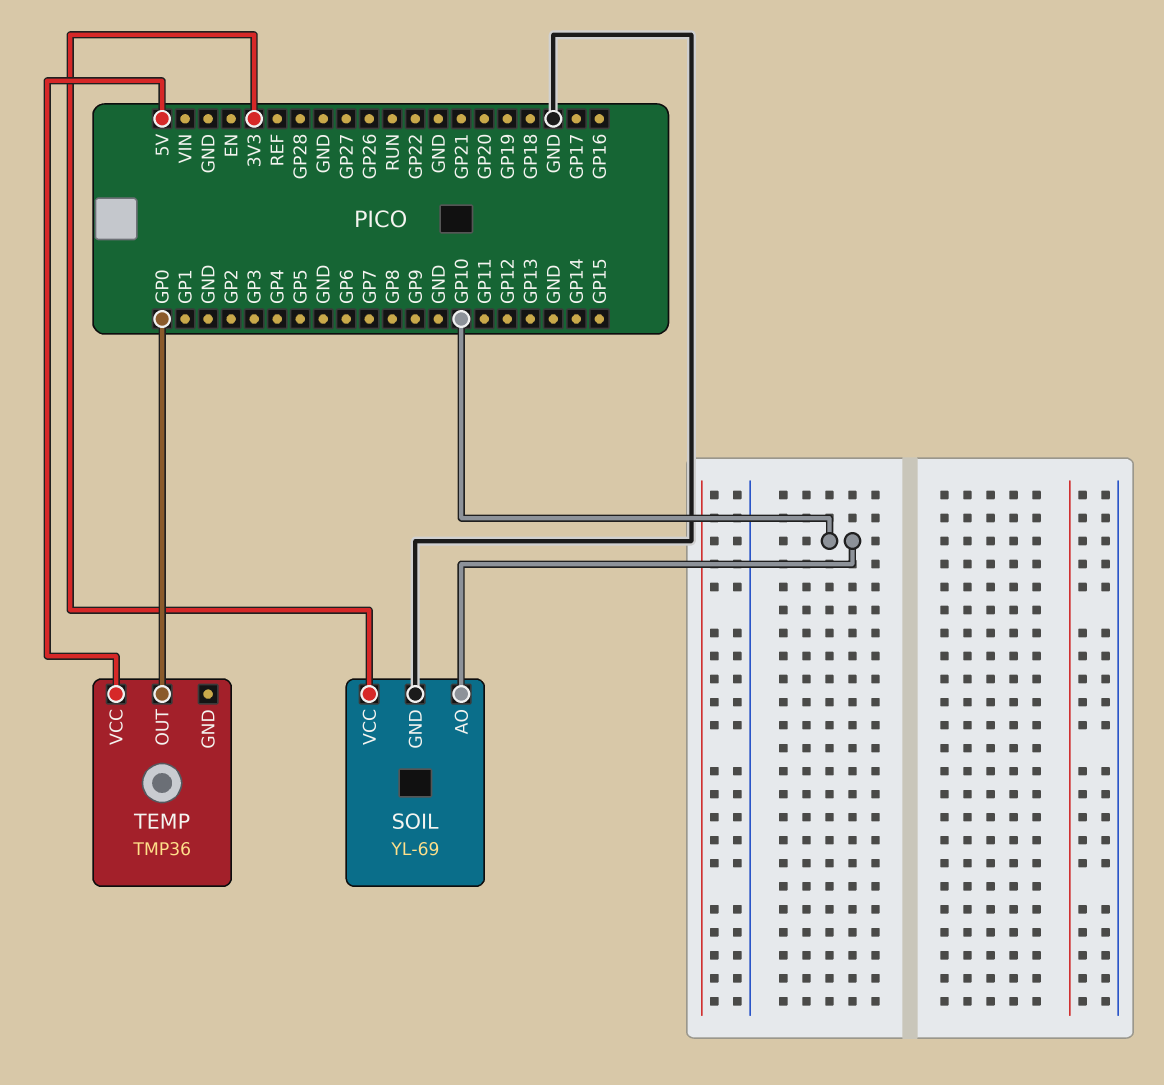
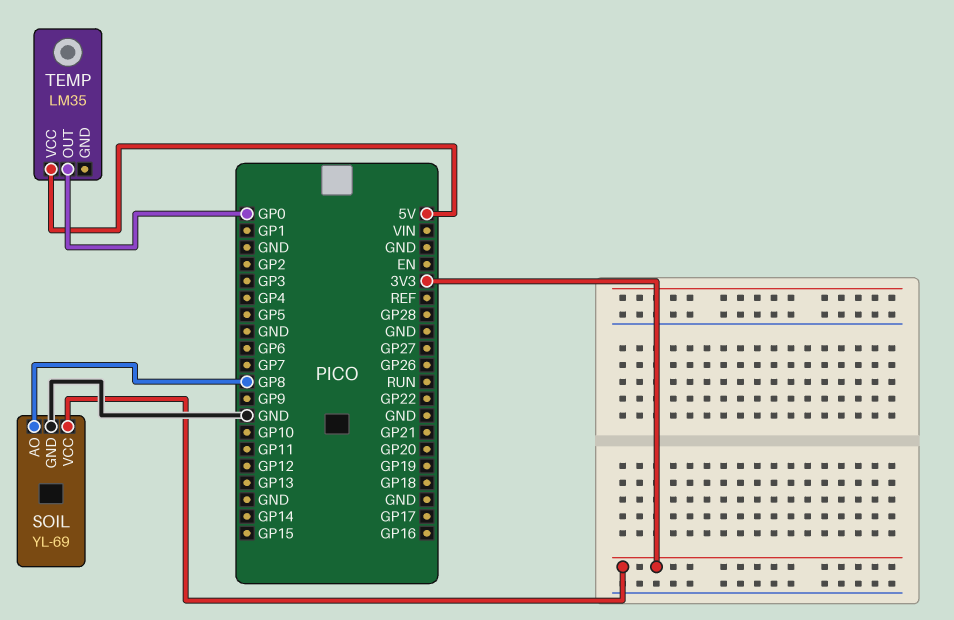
SOIL pin AO: GP10 -> GP8
TEMP: TMP36 -> LM35

